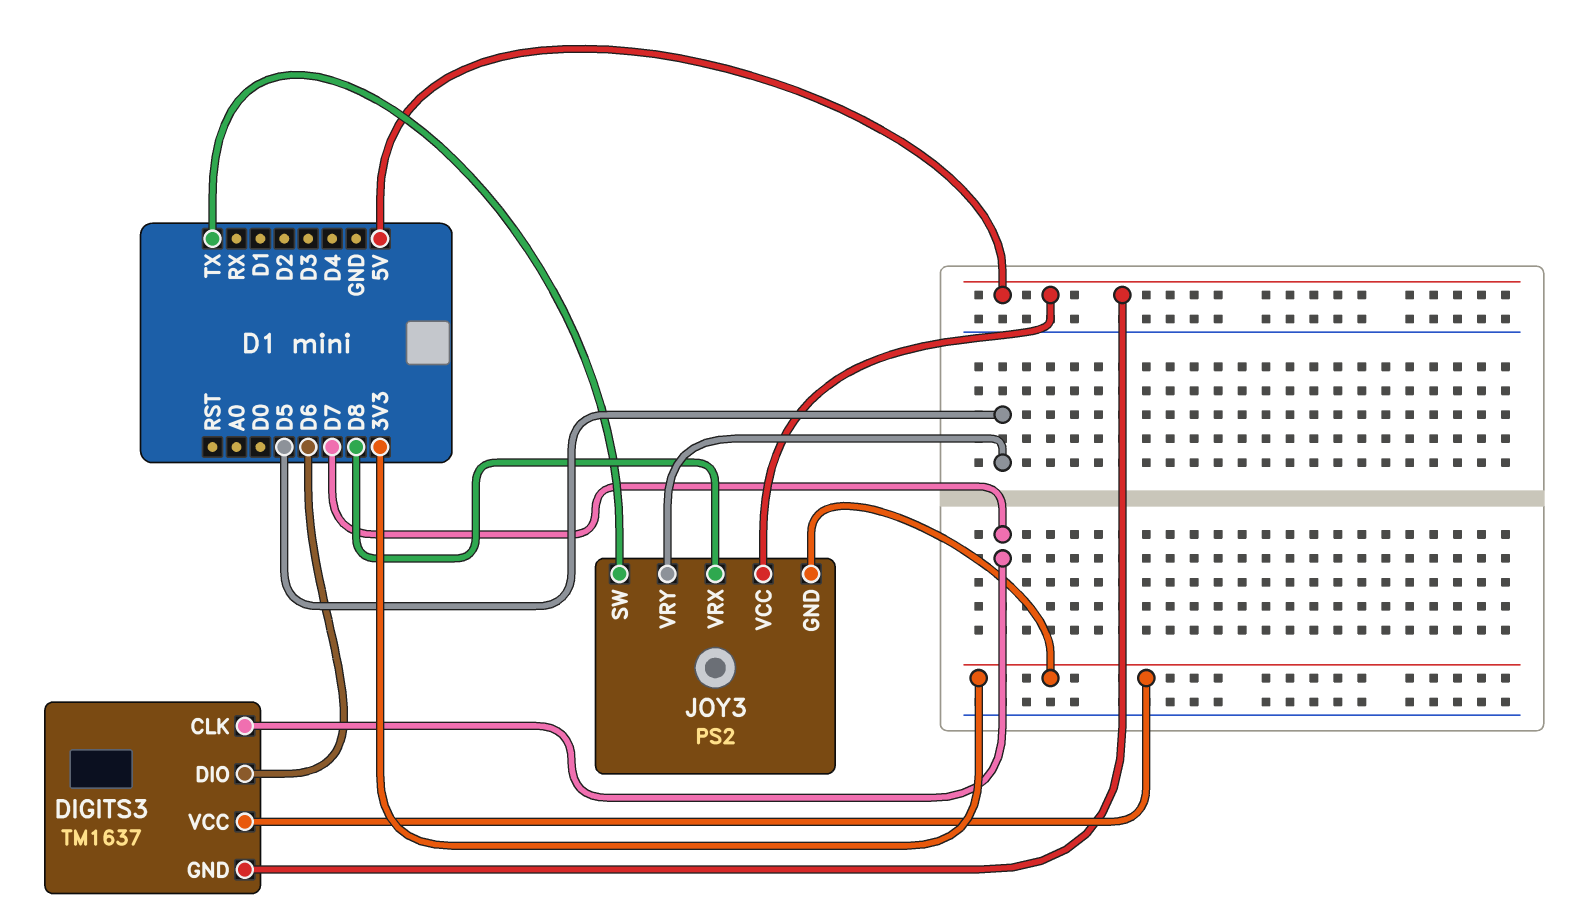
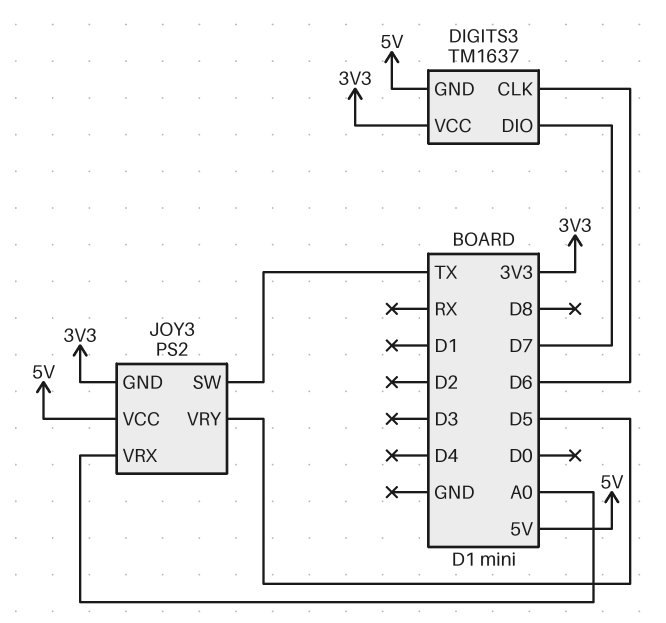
DIGITS3 pin CLK: D7 -> D6
DIGITS3 pin DIO: D6 -> D7
JOY3 pin VRX: D8 -> A0

